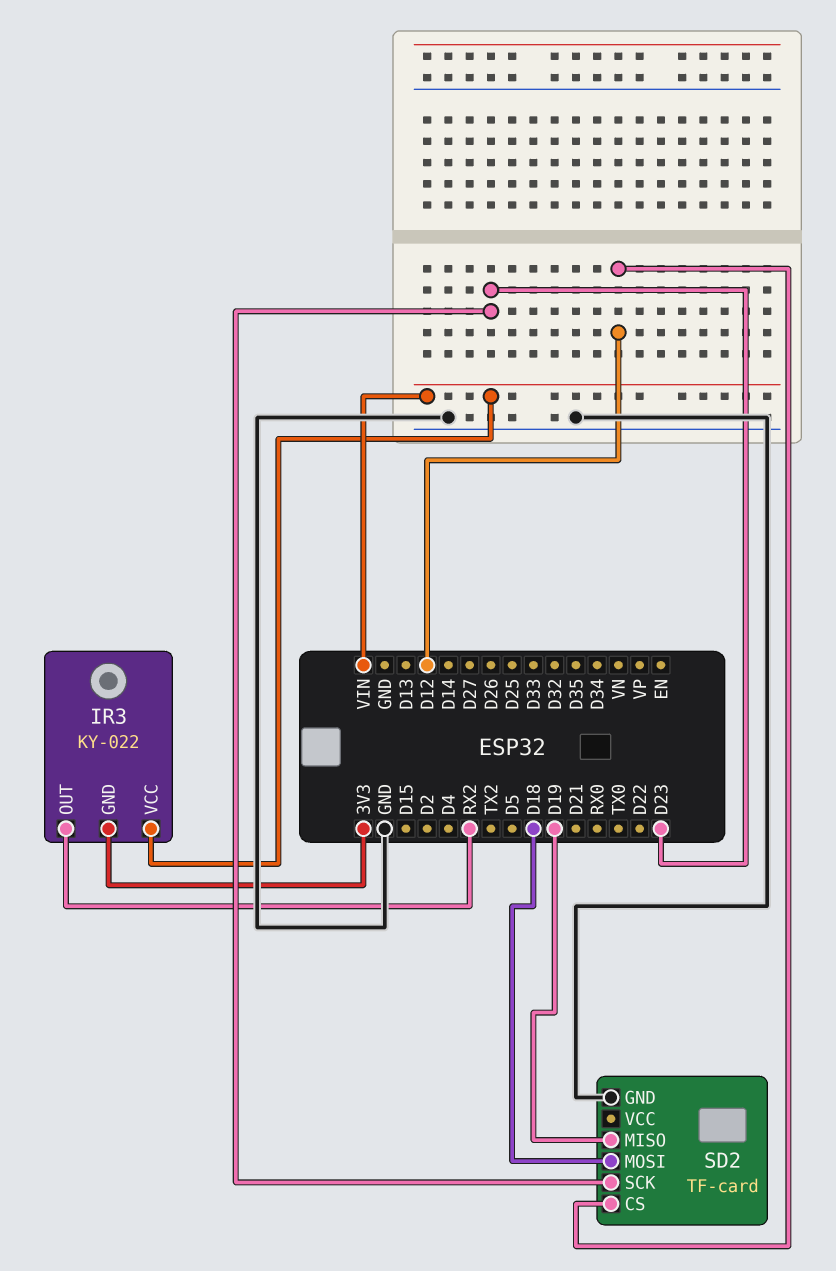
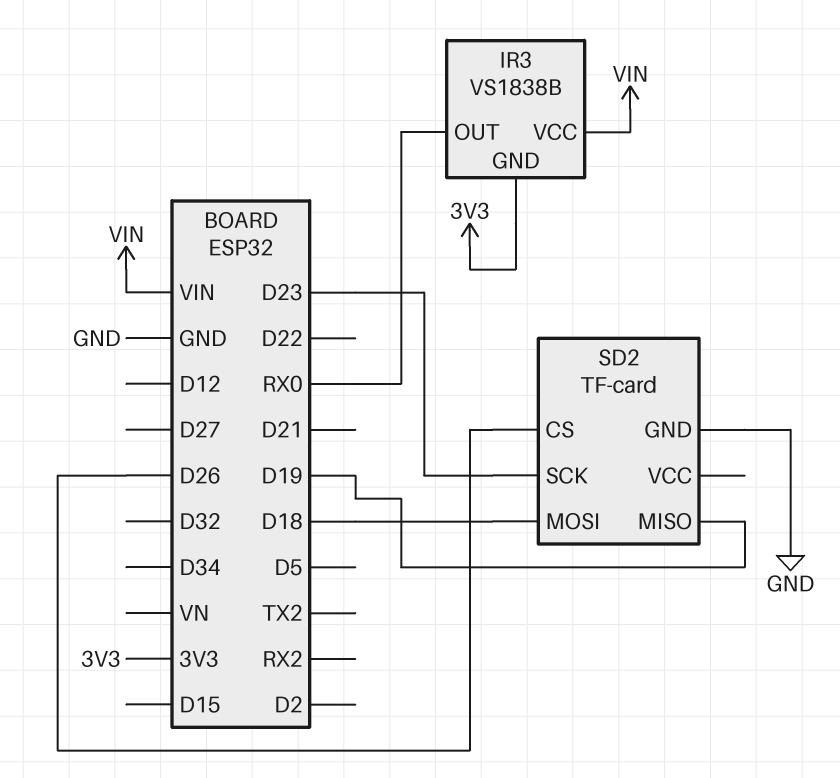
IR3: KY-022 -> VS1838B
IR3 pin OUT: RX2 -> RX0
SD2 pin CS: D12 -> D26

